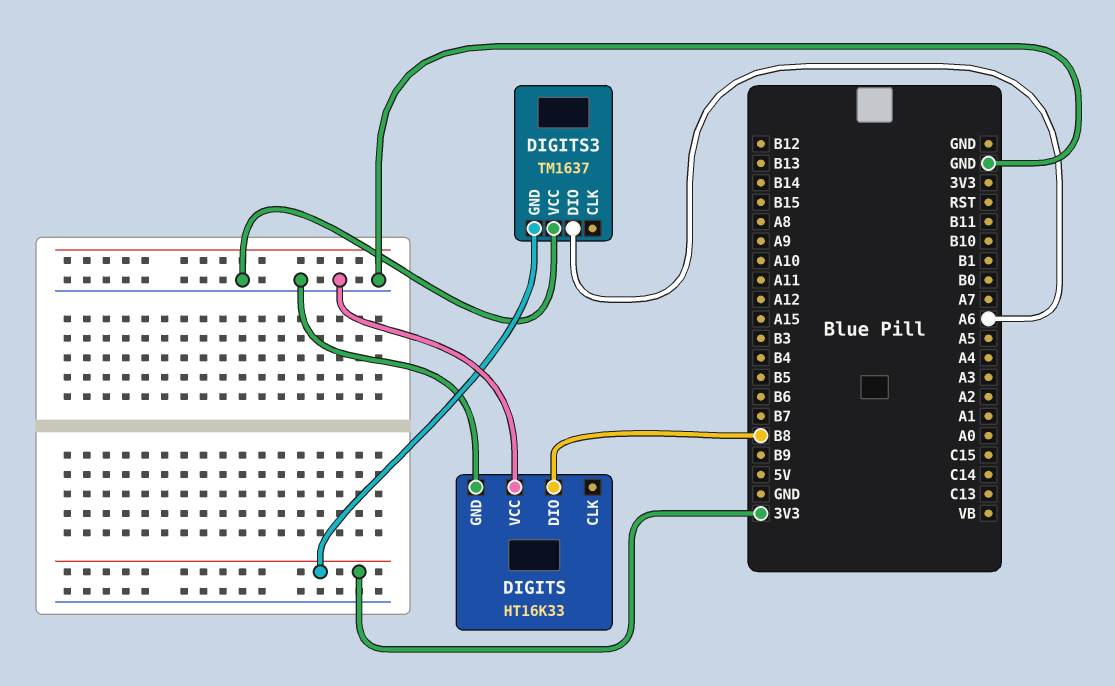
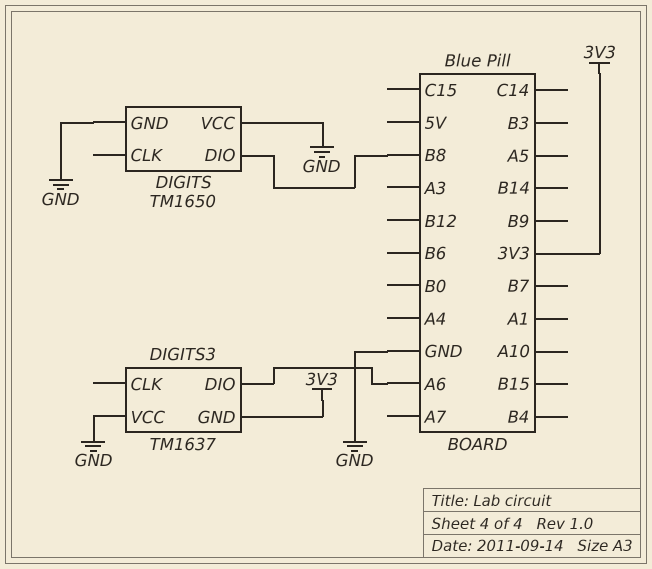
DIGITS: HT16K33 -> TM1650

